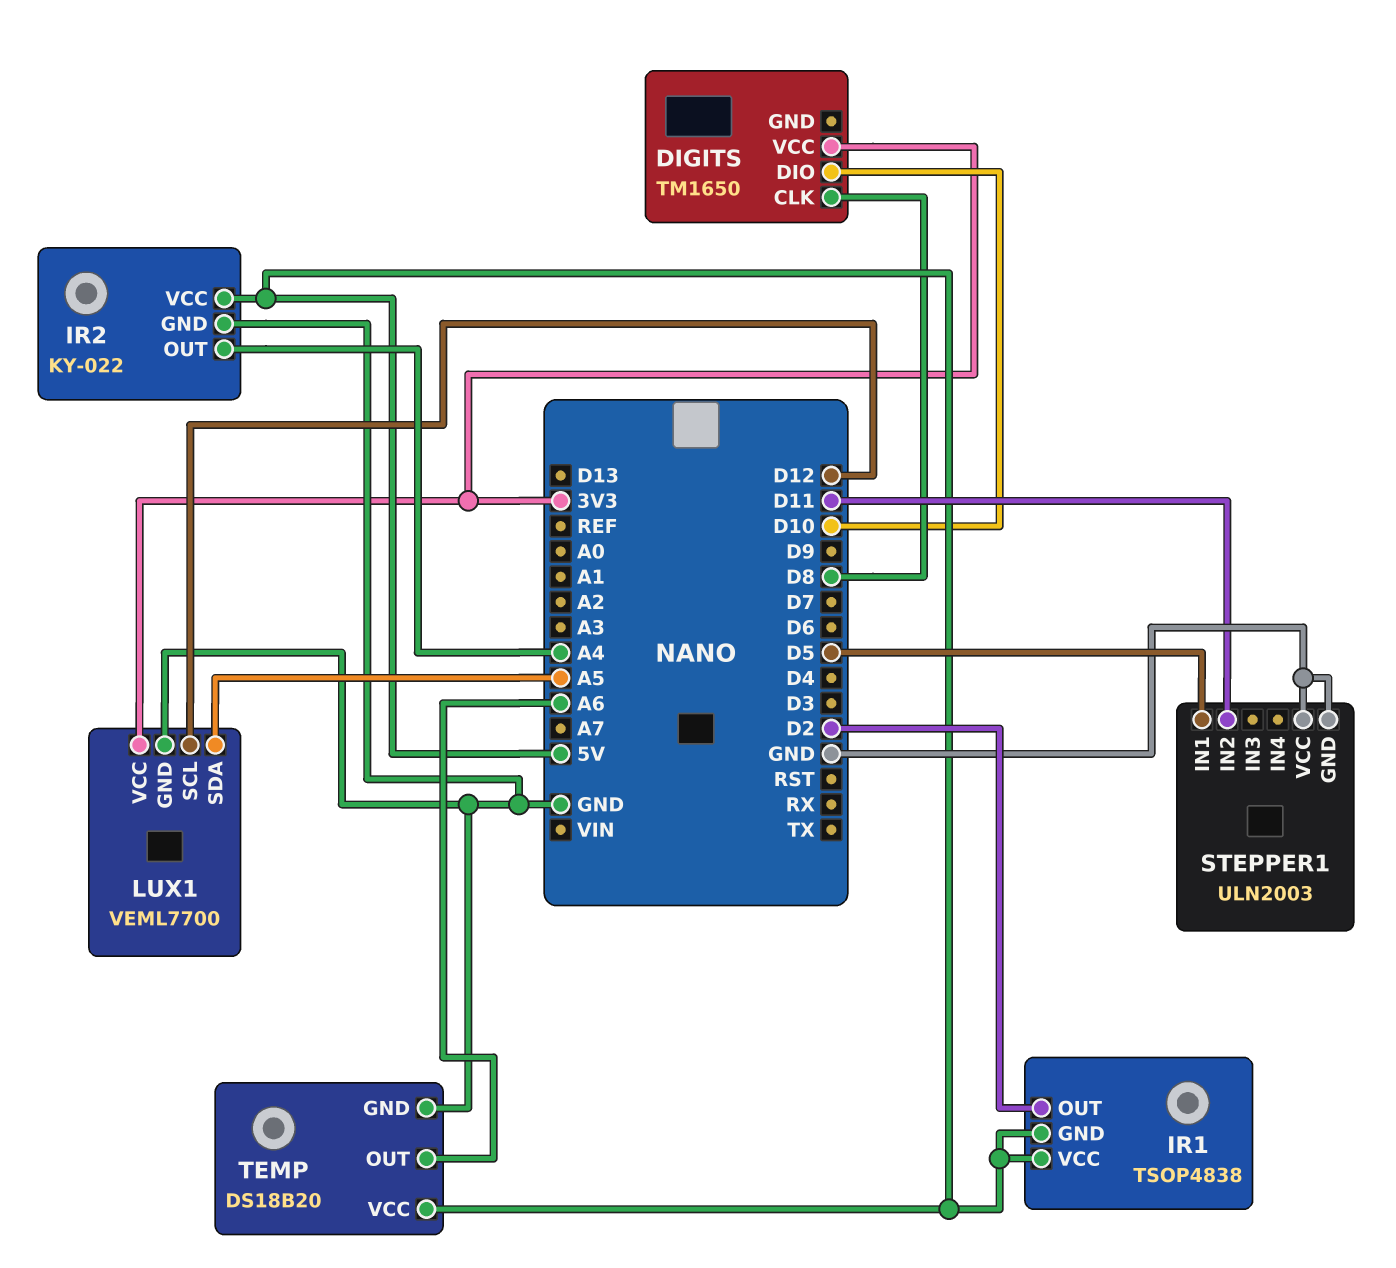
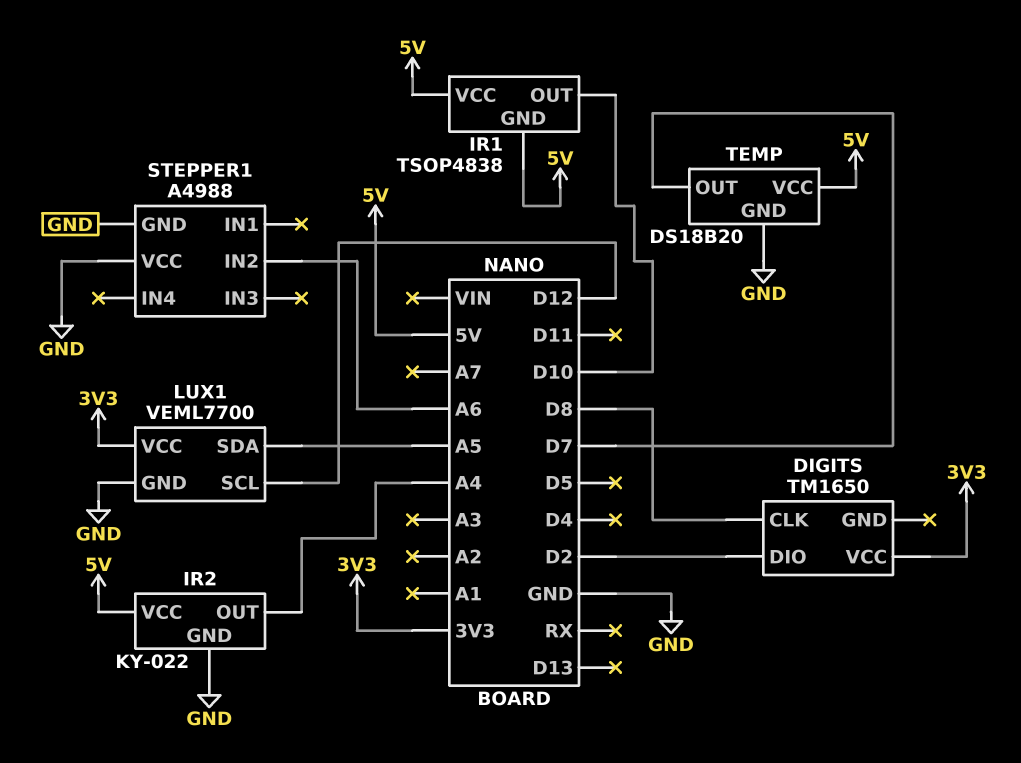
DIGITS pin DIO: D10 -> D2
IR1 pin OUT: D2 -> D10
STEPPER1: ULN2003 -> A4988
STEPPER1 pin IN1: D5 -> none
STEPPER1 pin IN2: D11 -> A6
TEMP pin OUT: A6 -> D7

